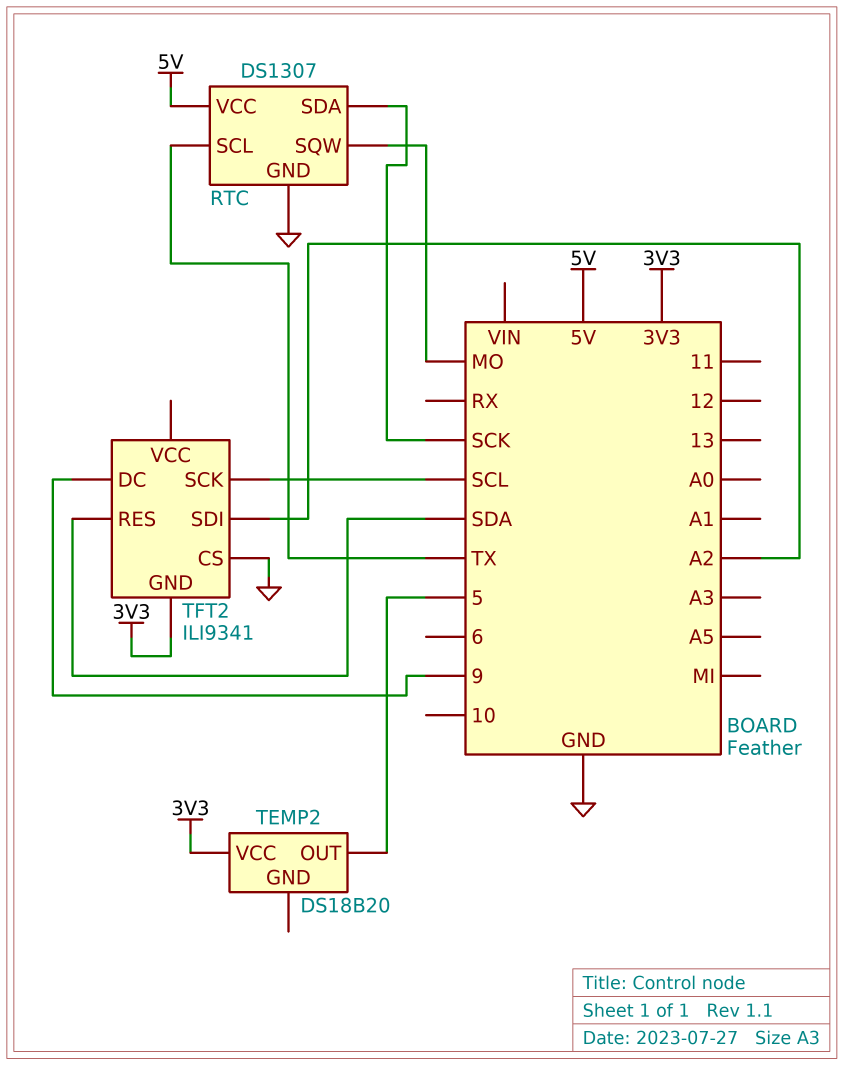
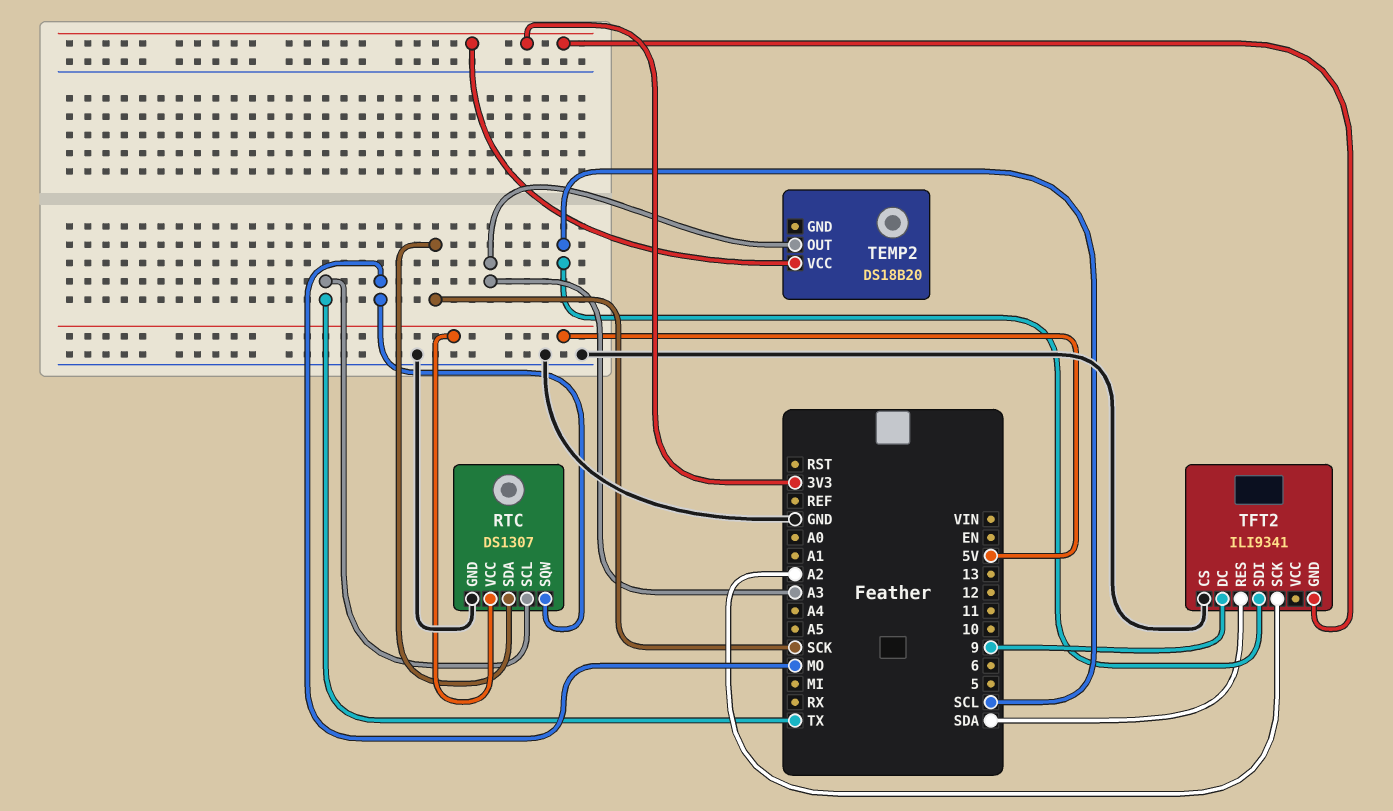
TEMP2 pin OUT: 5 -> A3
TFT2 pin SCK: SCL -> A2
TFT2 pin SDI: A2 -> SCL

